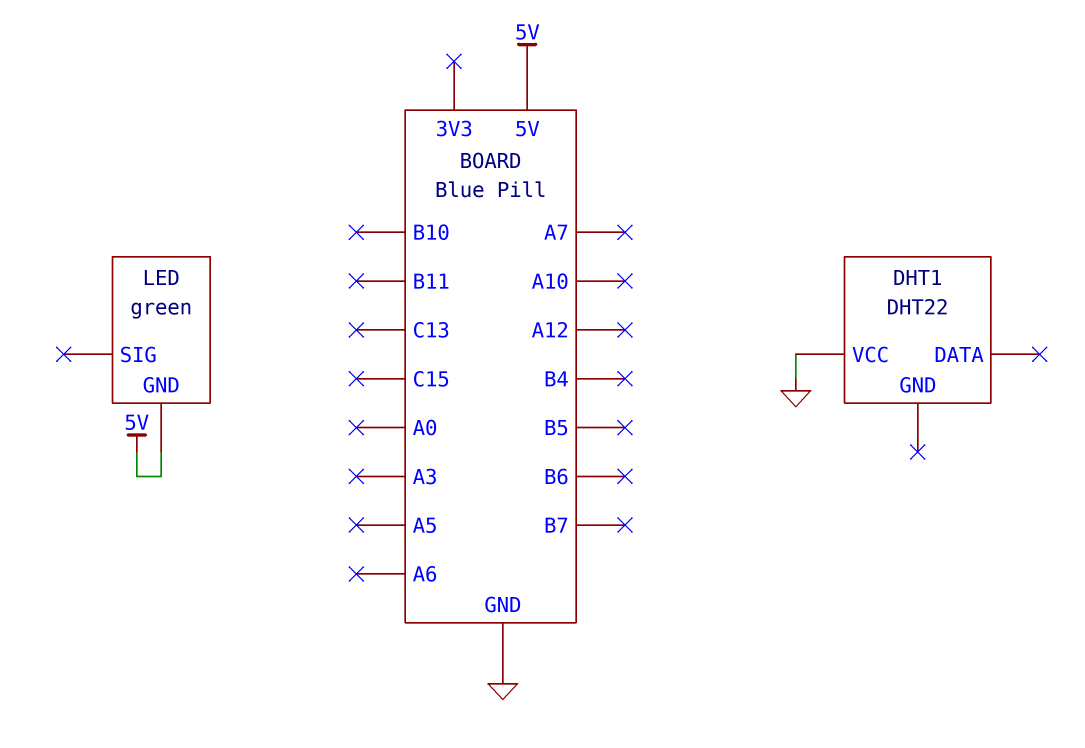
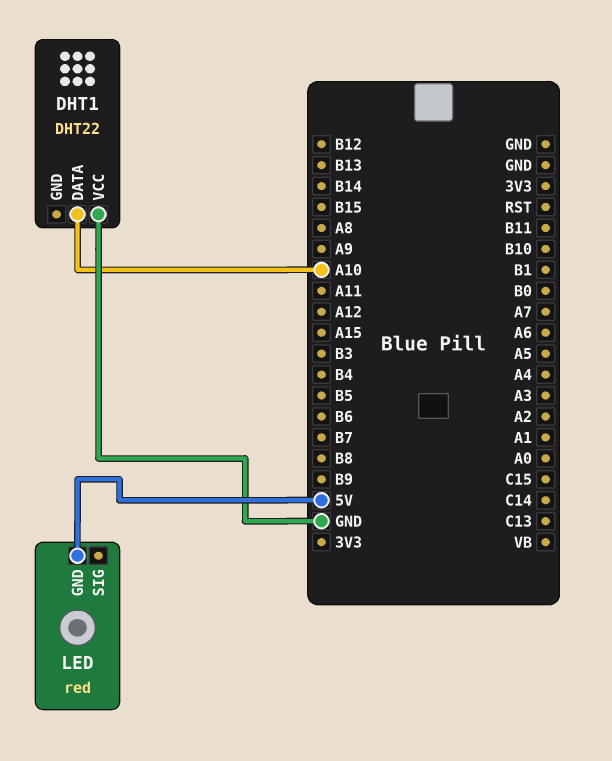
DHT1 pin DATA: none -> A10
LED: green -> red

